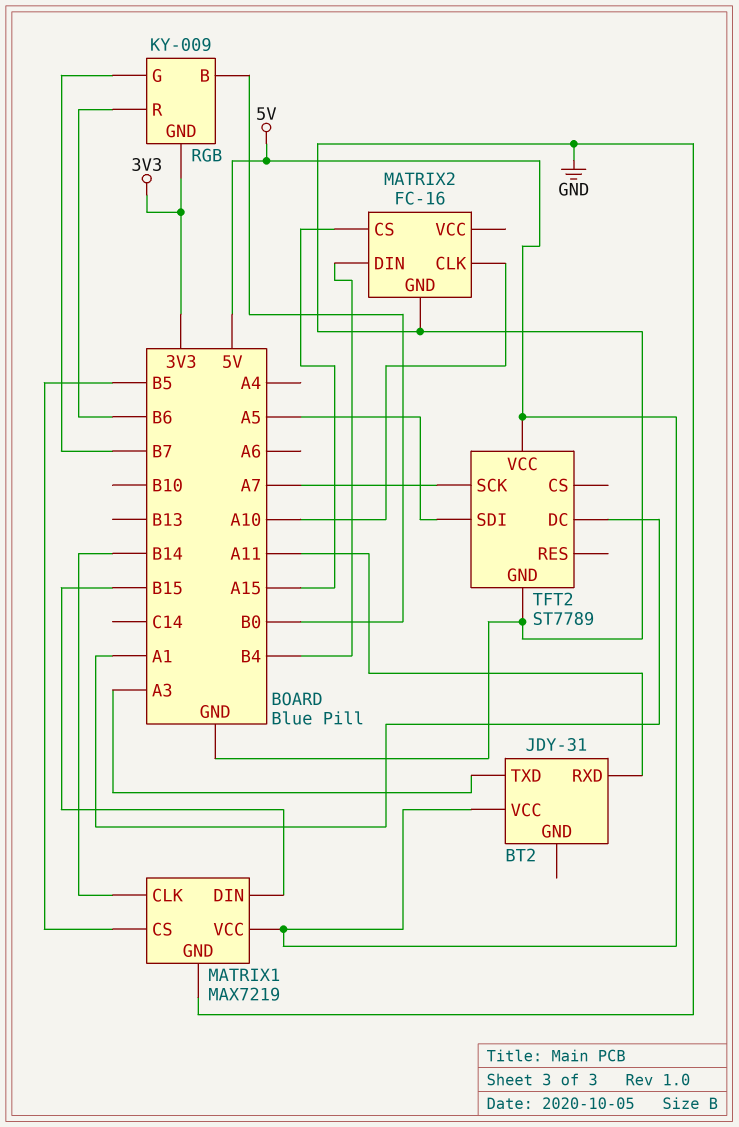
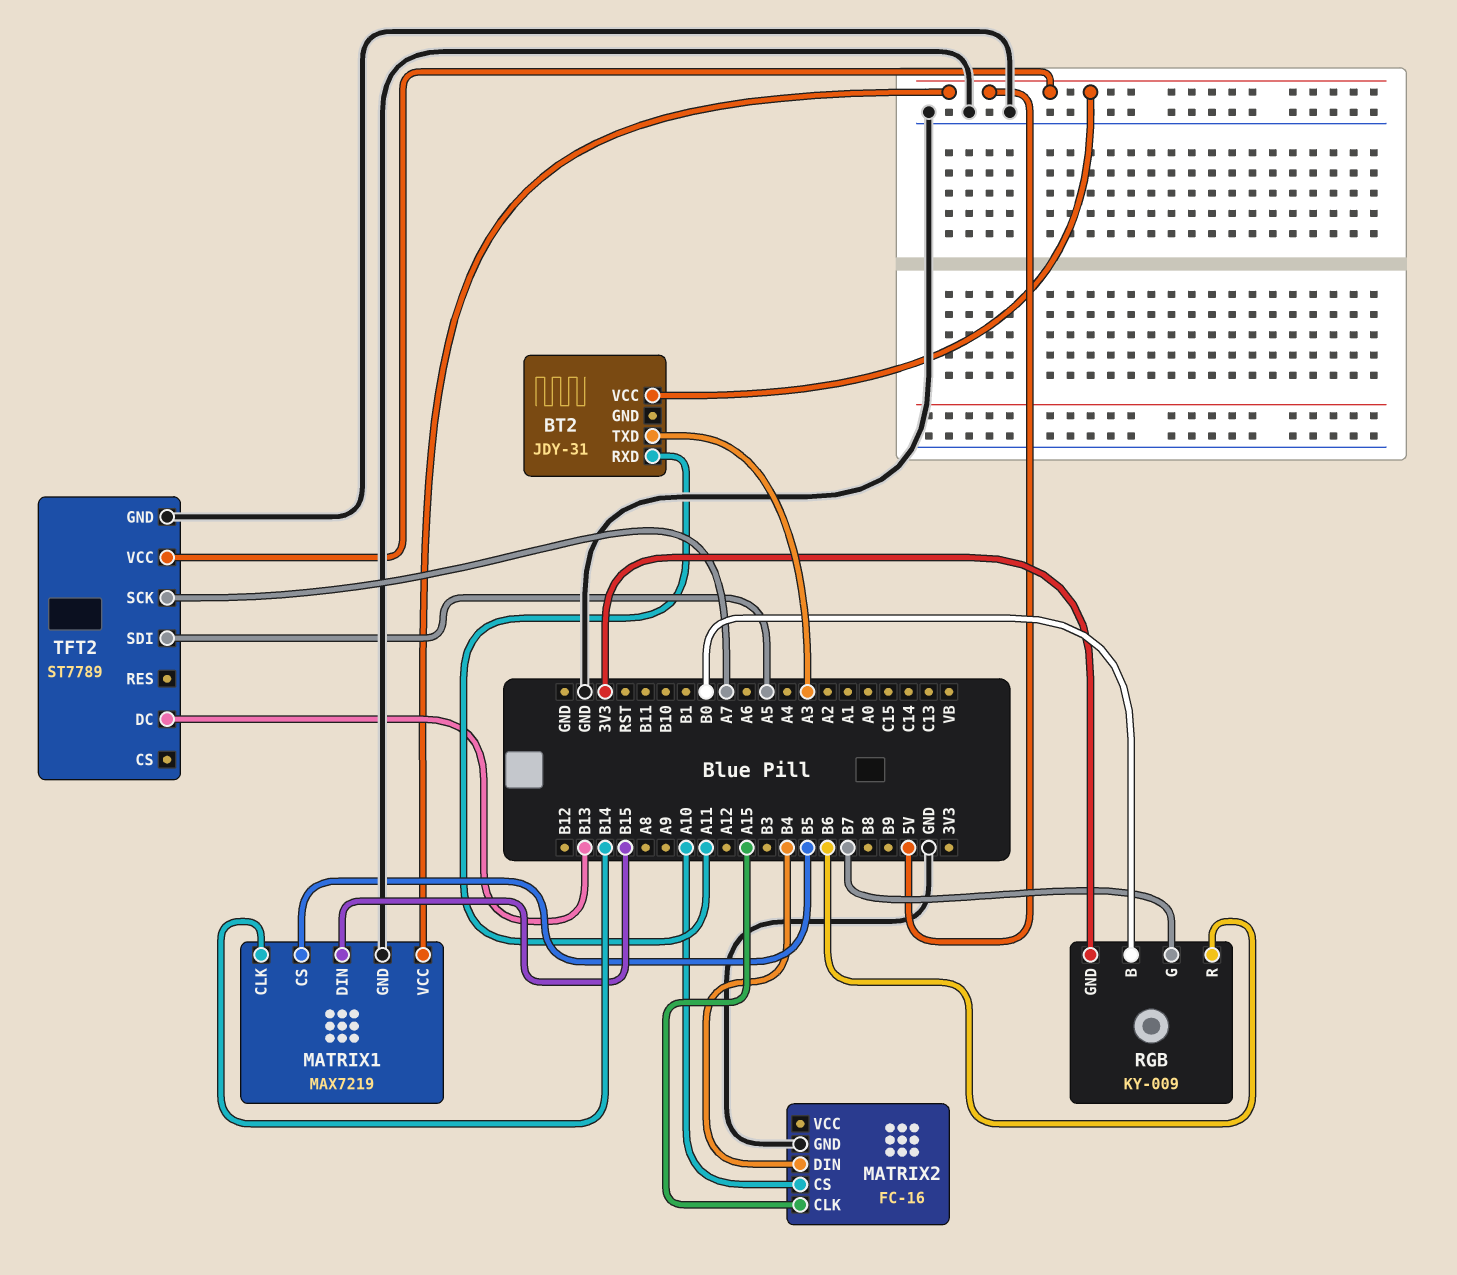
MATRIX2 pin CLK: A10 -> A15
MATRIX2 pin CS: A15 -> A10
TFT2 pin DC: A1 -> B13

